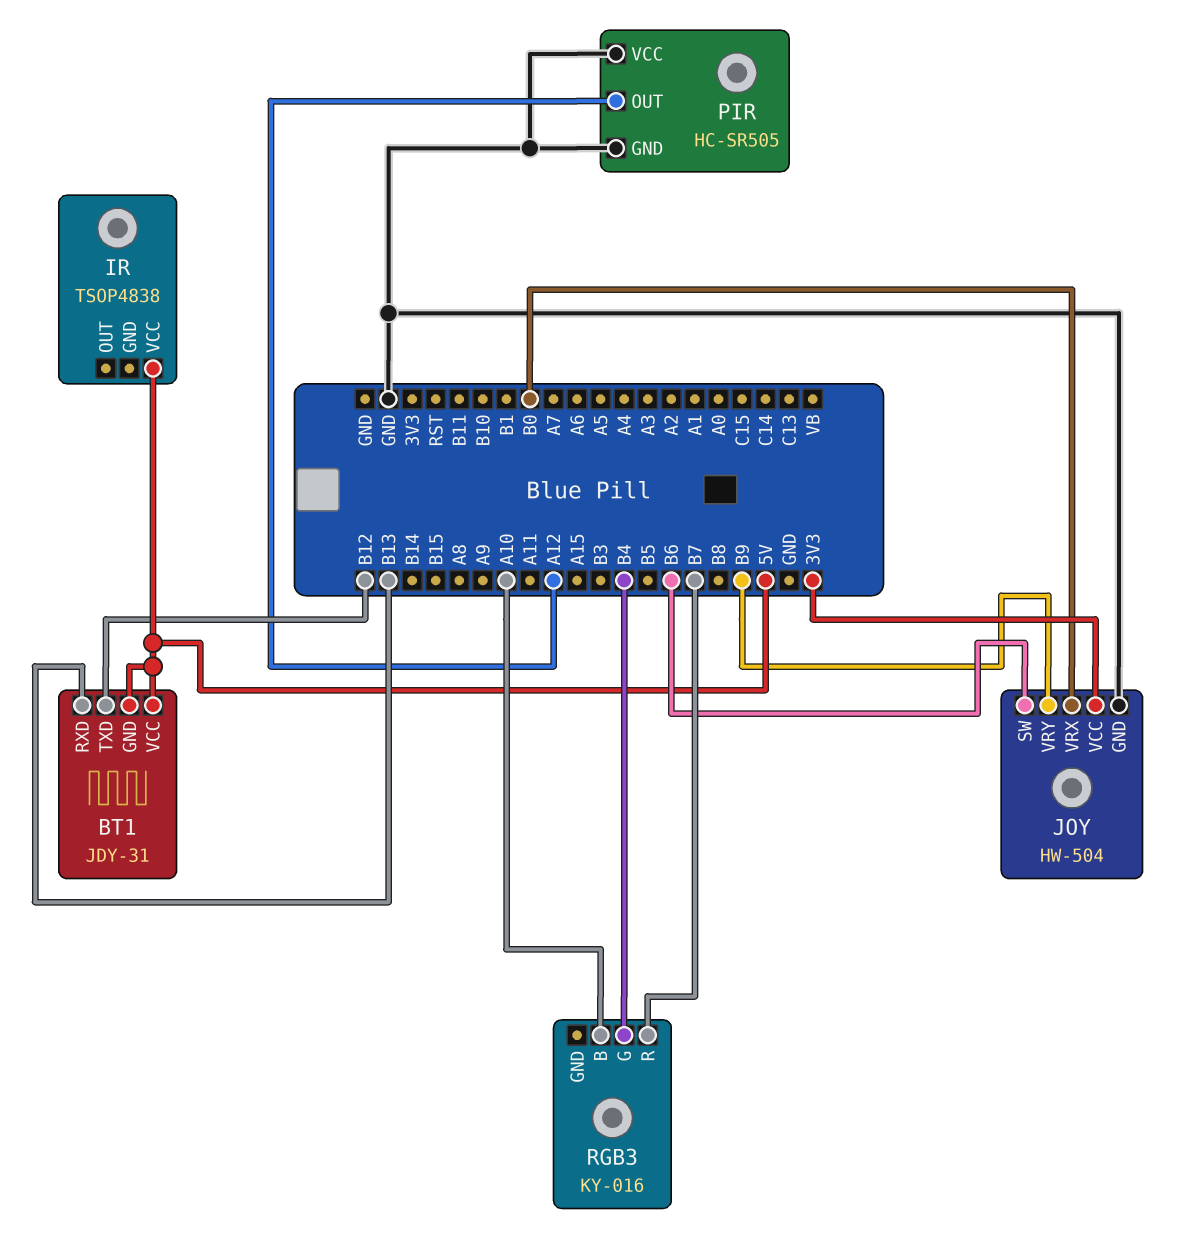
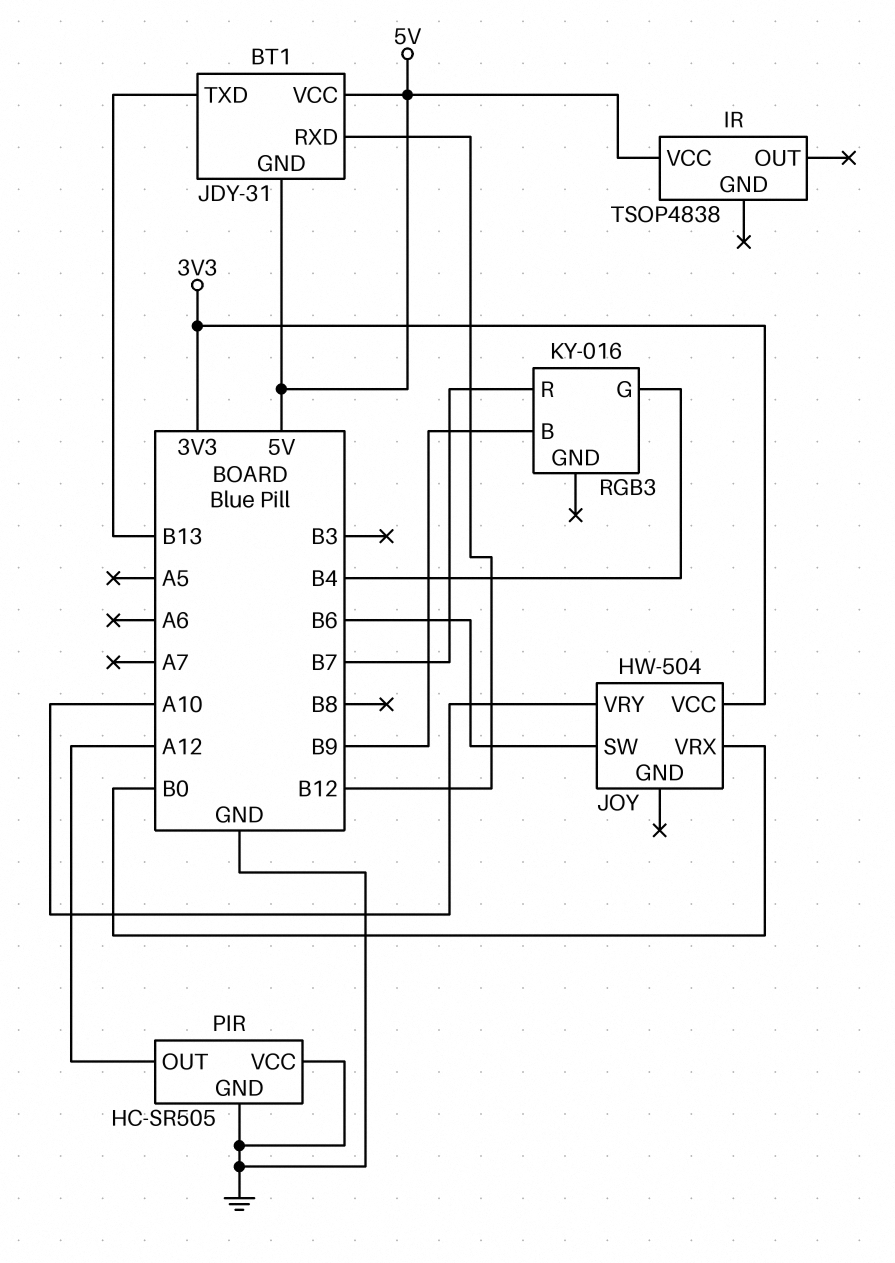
BT1 pin RXD: B13 -> B12
BT1 pin TXD: B12 -> B13
JOY pin GND: GND -> none
JOY pin VRY: B9 -> A10
RGB3 pin B: A10 -> B9

